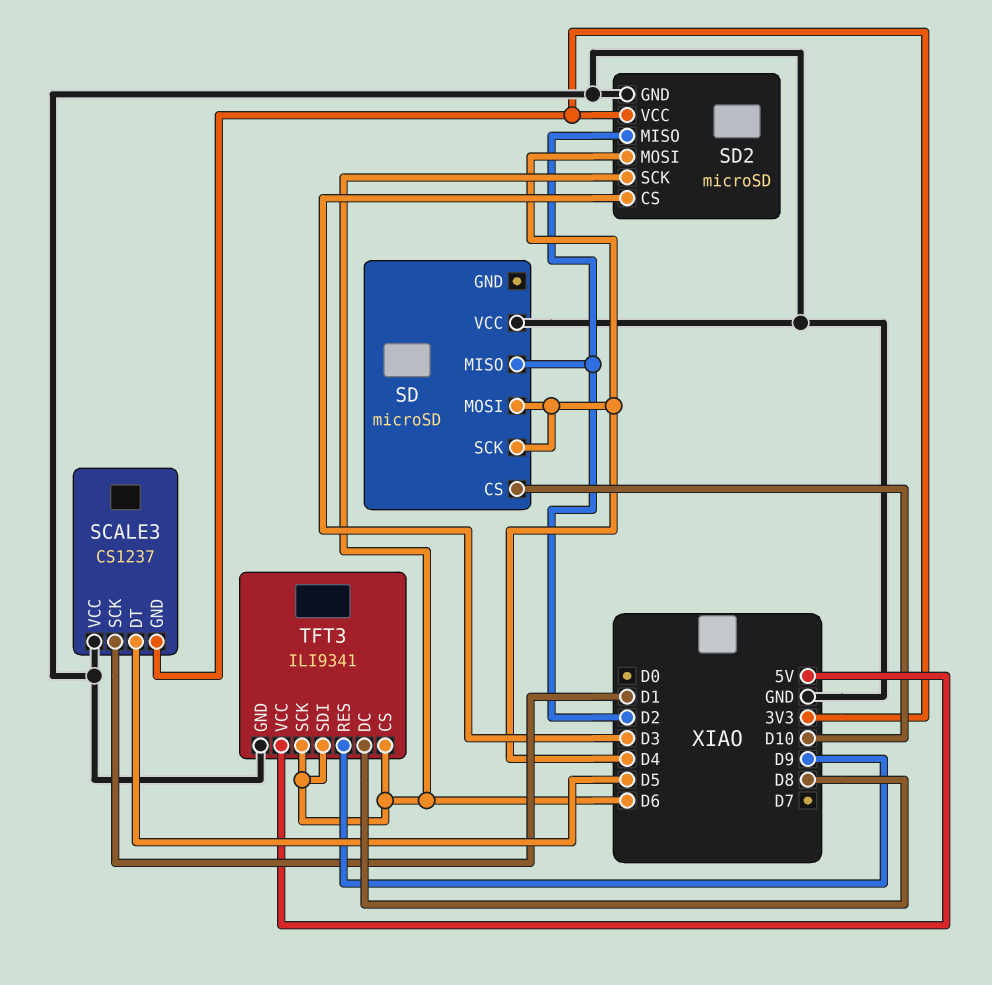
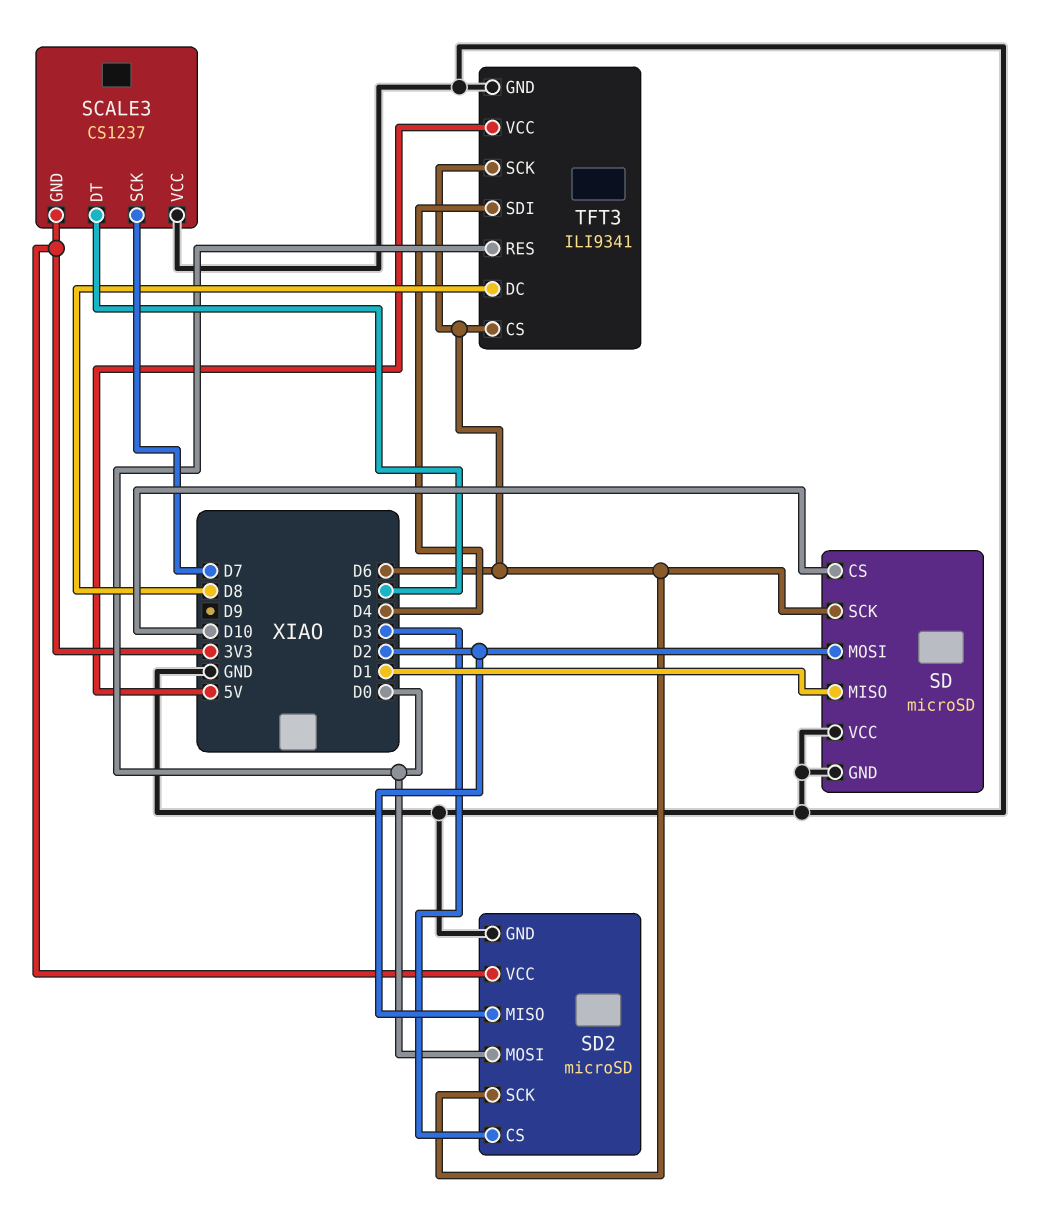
SCALE3 pin SCK: D1 -> D7
SD pin GND: none -> GND
SD pin MISO: D2 -> D1
SD pin MOSI: D4 -> D2
SD pin SCK: D4 -> D6
SD2 pin MOSI: D4 -> D0
TFT3 pin RES: D9 -> D0
TFT3 pin SDI: D6 -> D4

